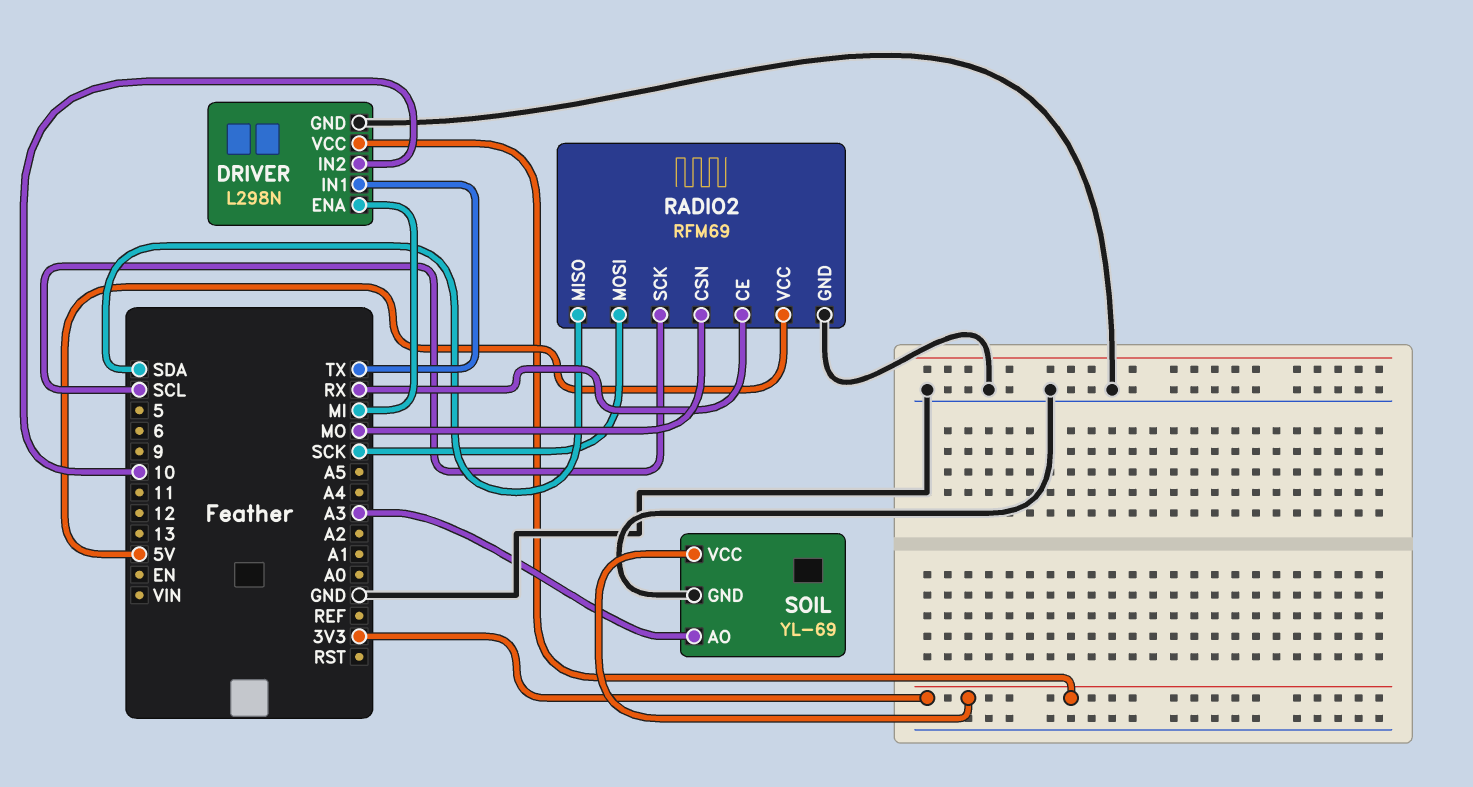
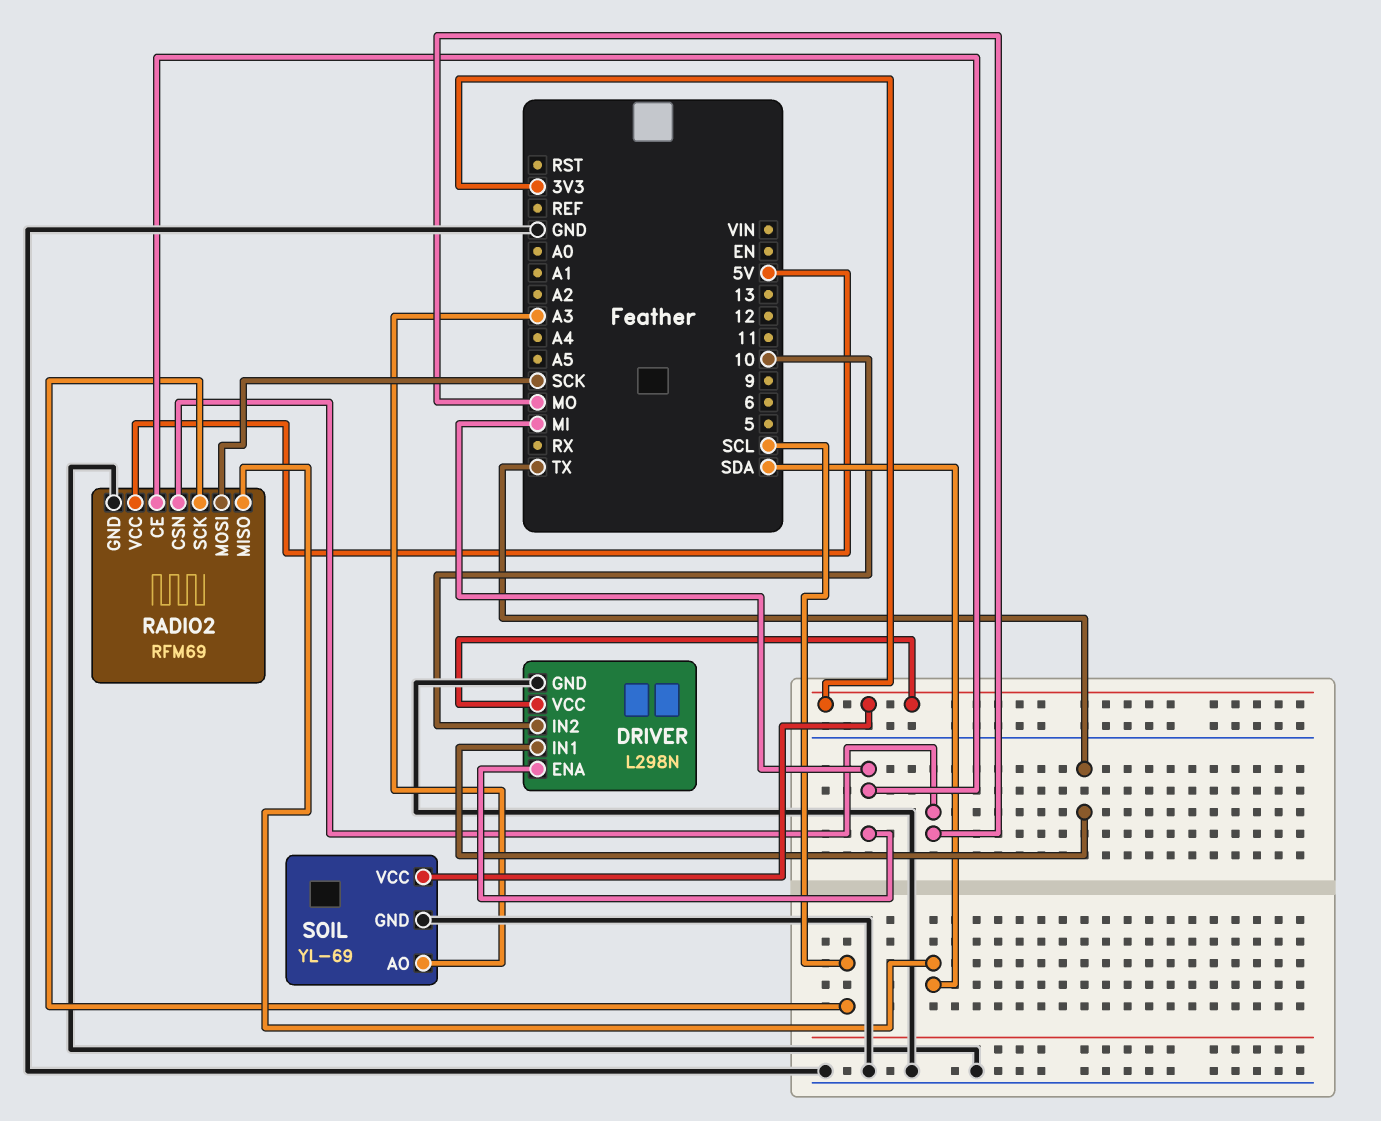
RADIO2 pin CE: RX -> MI

